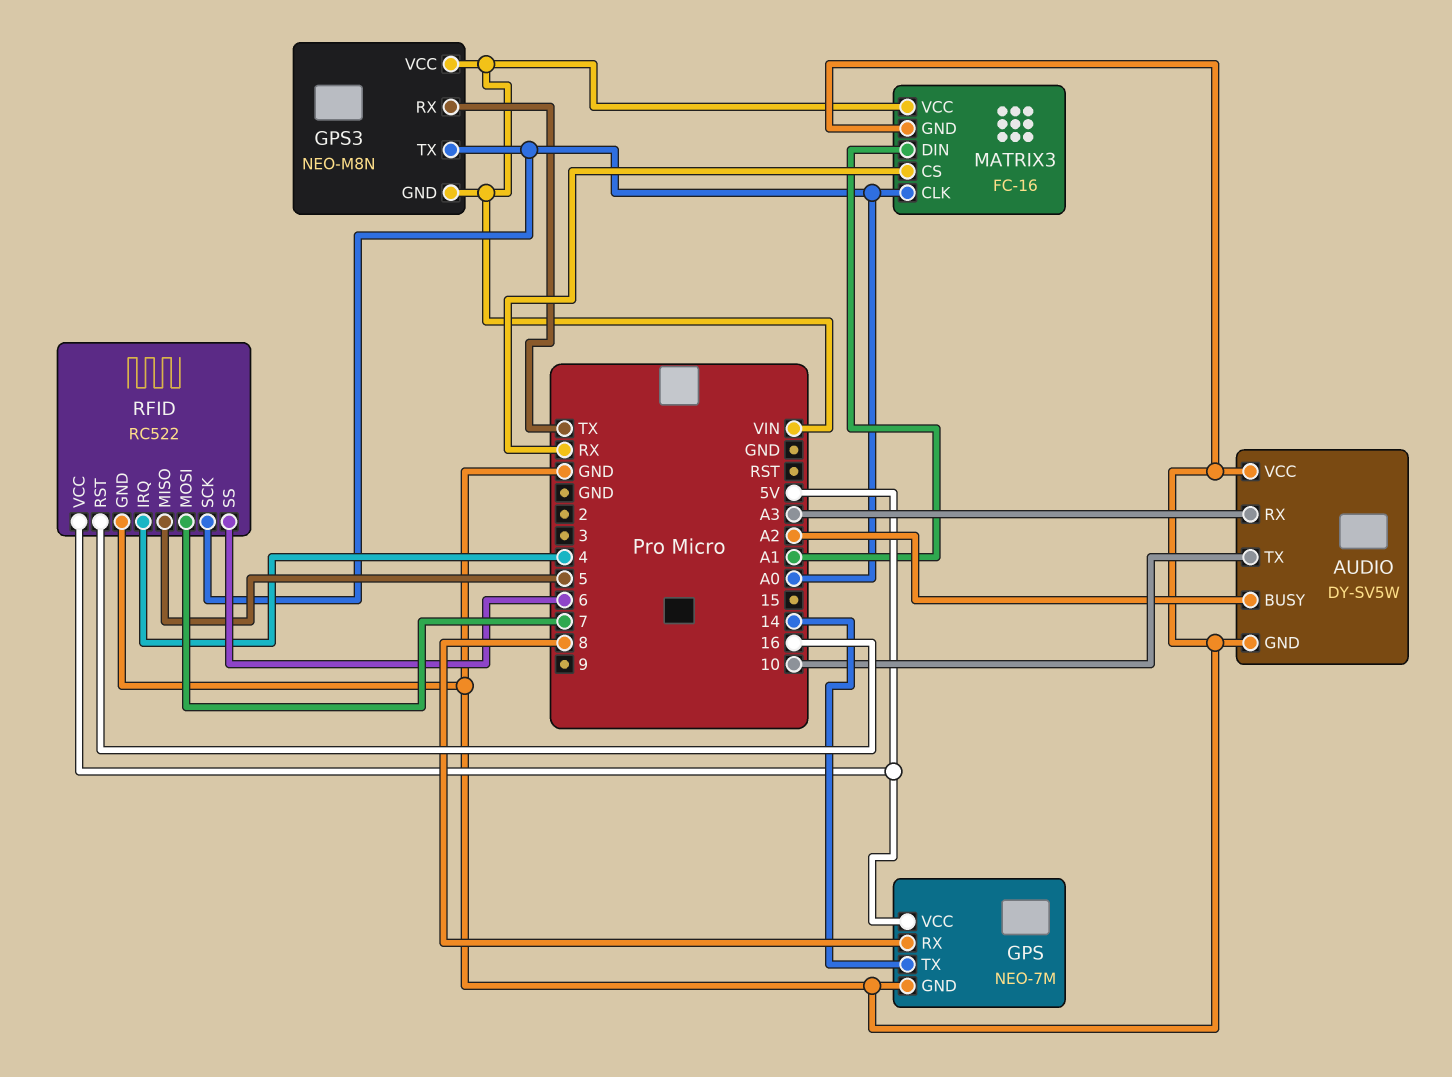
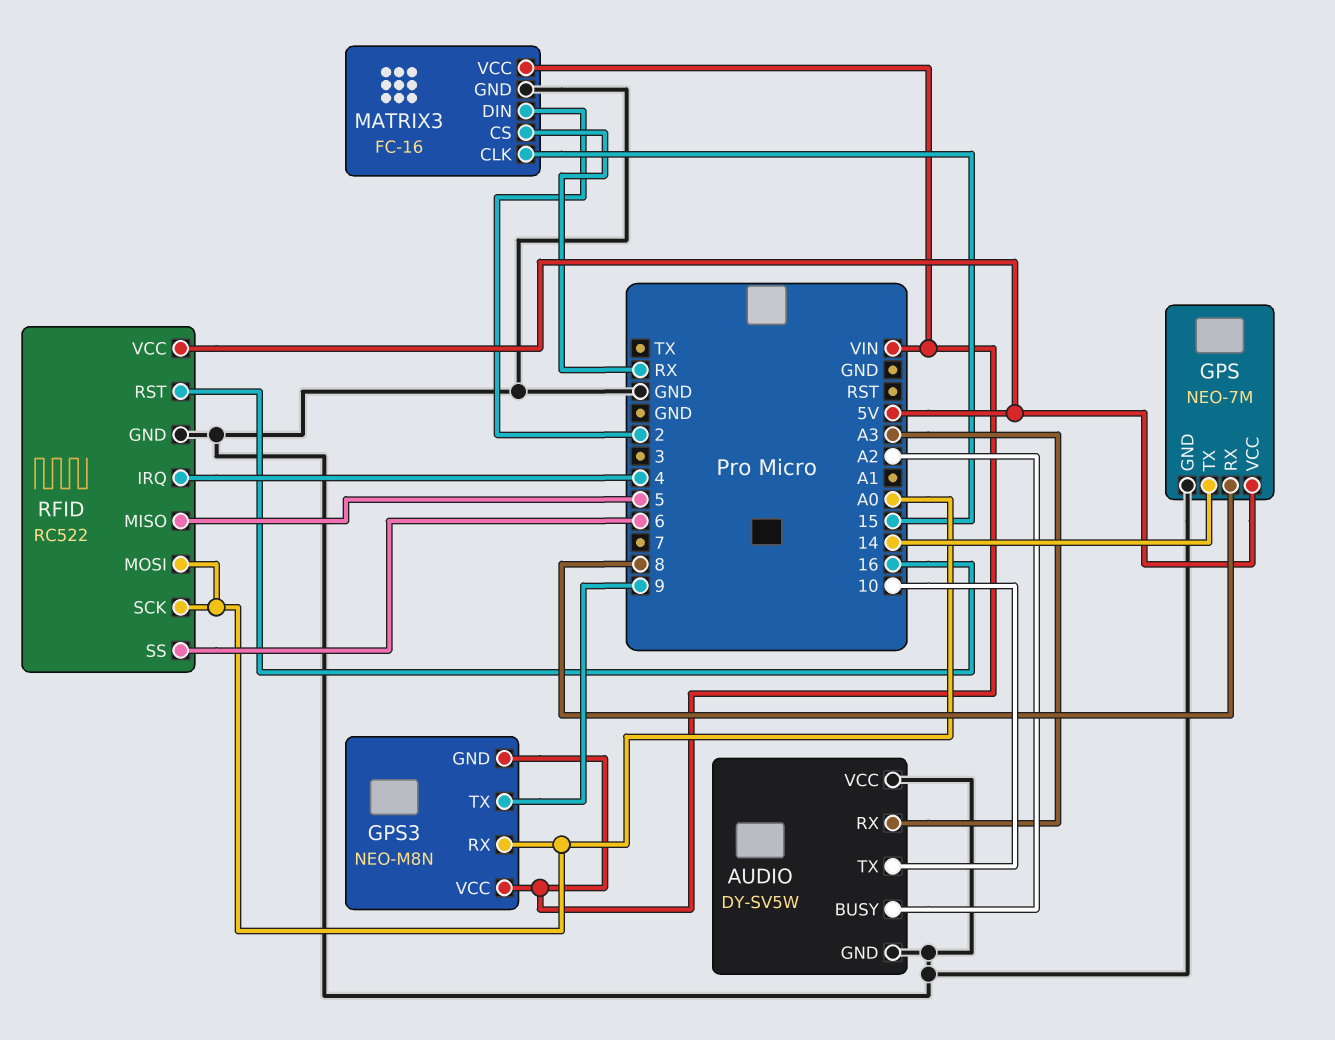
GPS3 pin RX: TX -> A0
GPS3 pin TX: A0 -> 9
MATRIX3 pin CLK: A0 -> 15
MATRIX3 pin DIN: A1 -> 2
RFID pin MOSI: 7 -> A0

